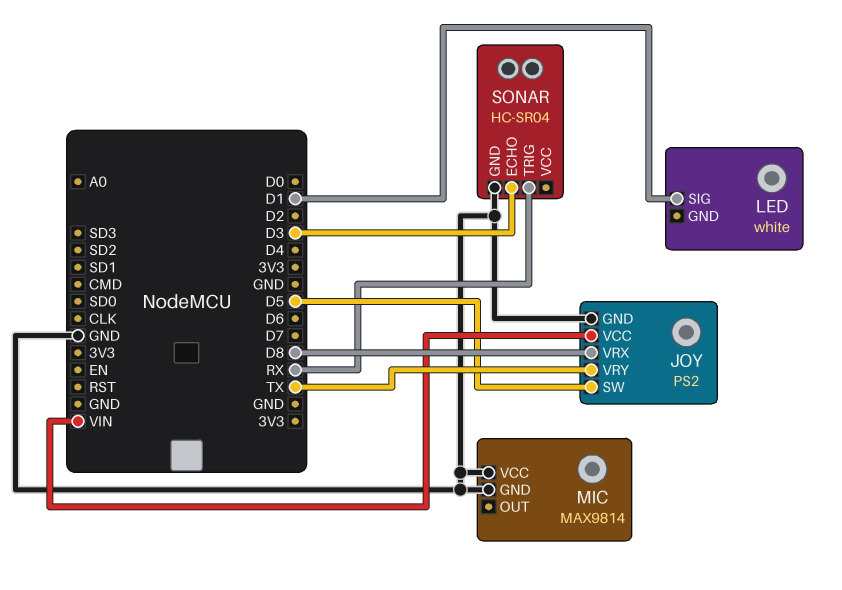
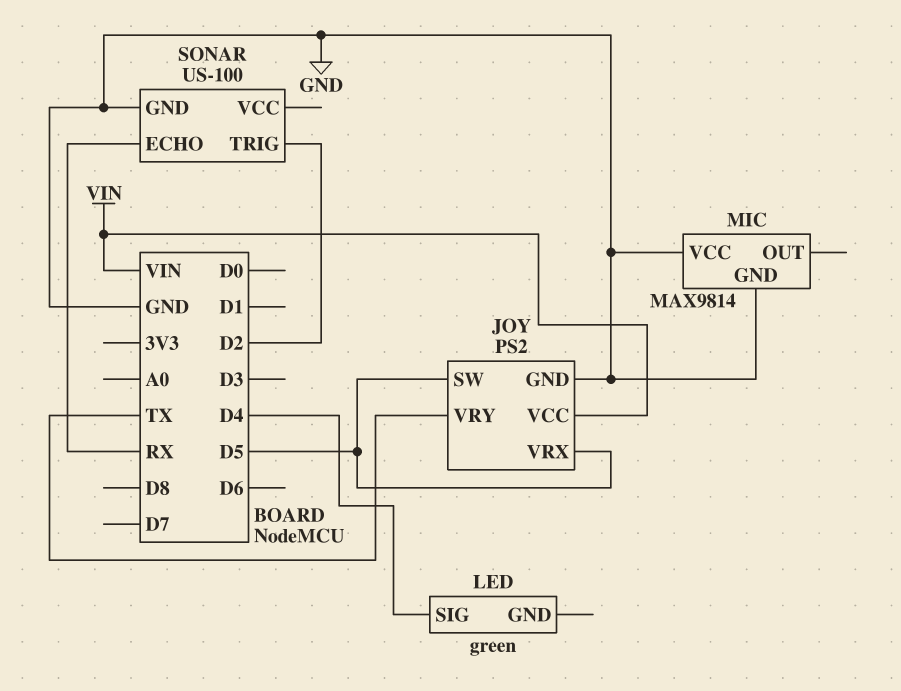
JOY pin VRX: D8 -> D5
LED: white -> green
LED pin SIG: D1 -> D4
SONAR: HC-SR04 -> US-100
SONAR pin ECHO: D3 -> RX
SONAR pin TRIG: RX -> D2

